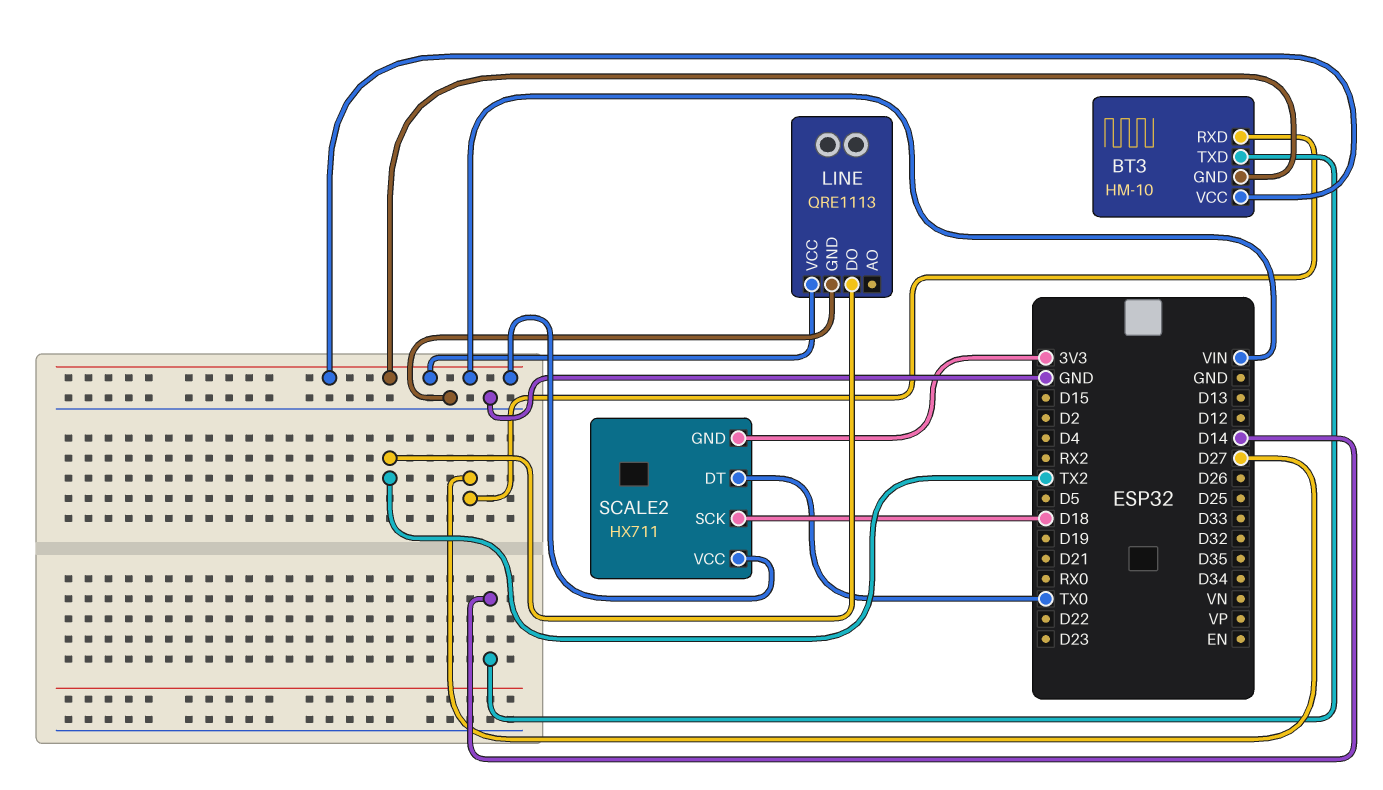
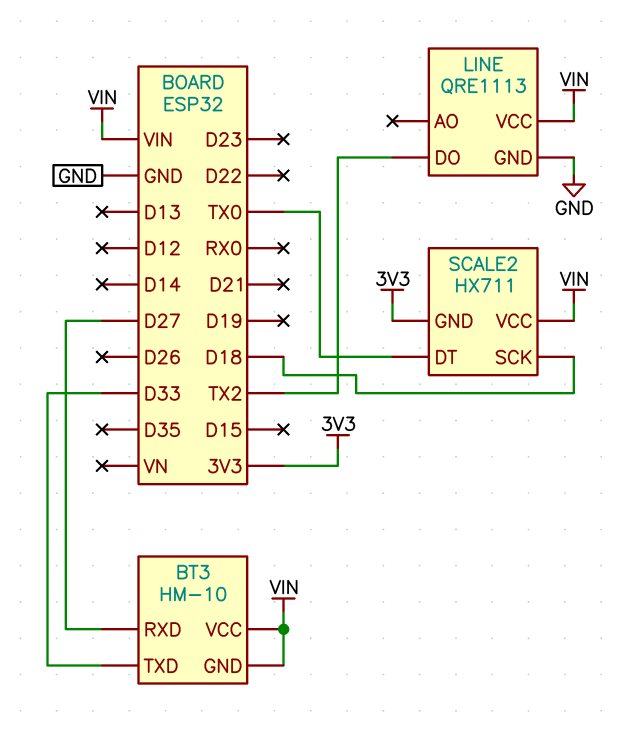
BT3 pin TXD: D14 -> D33

